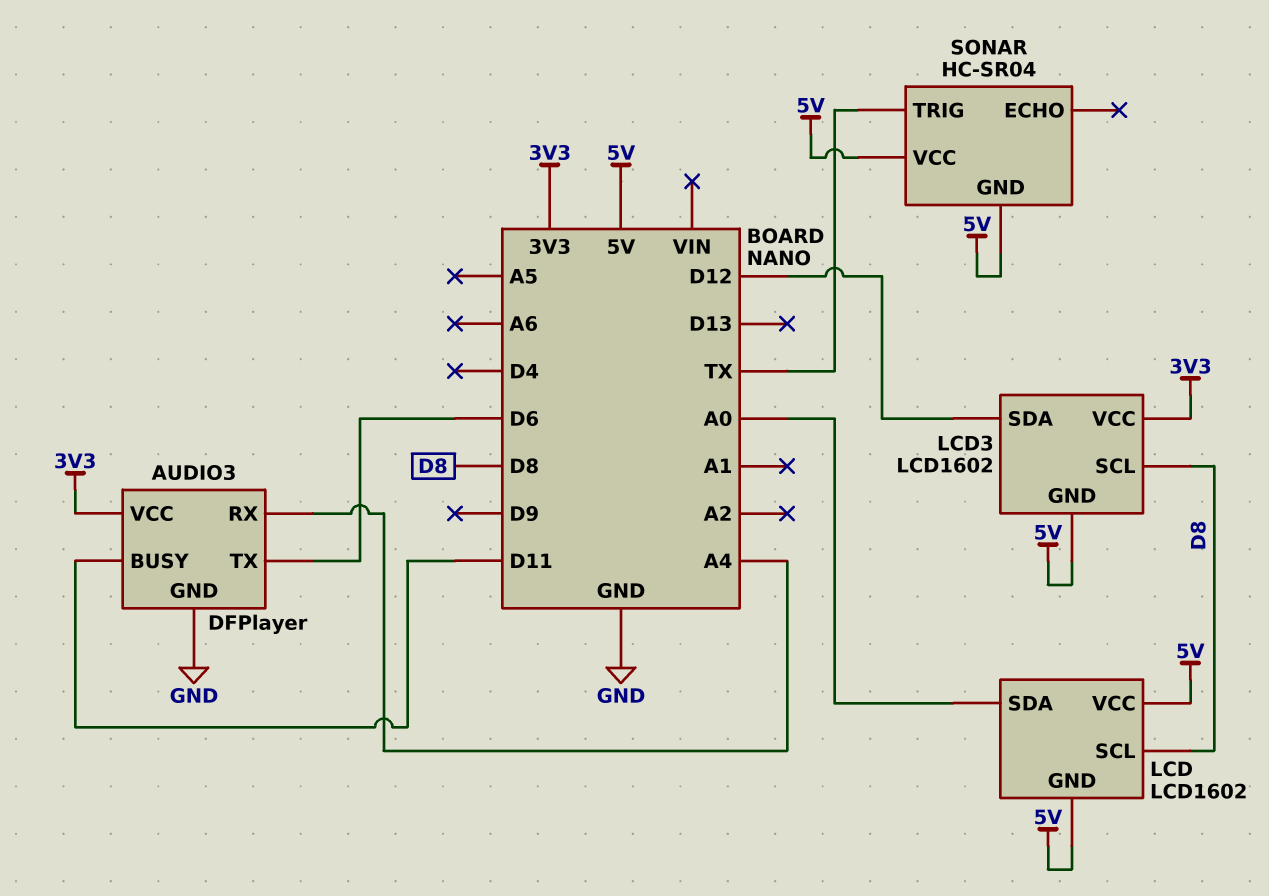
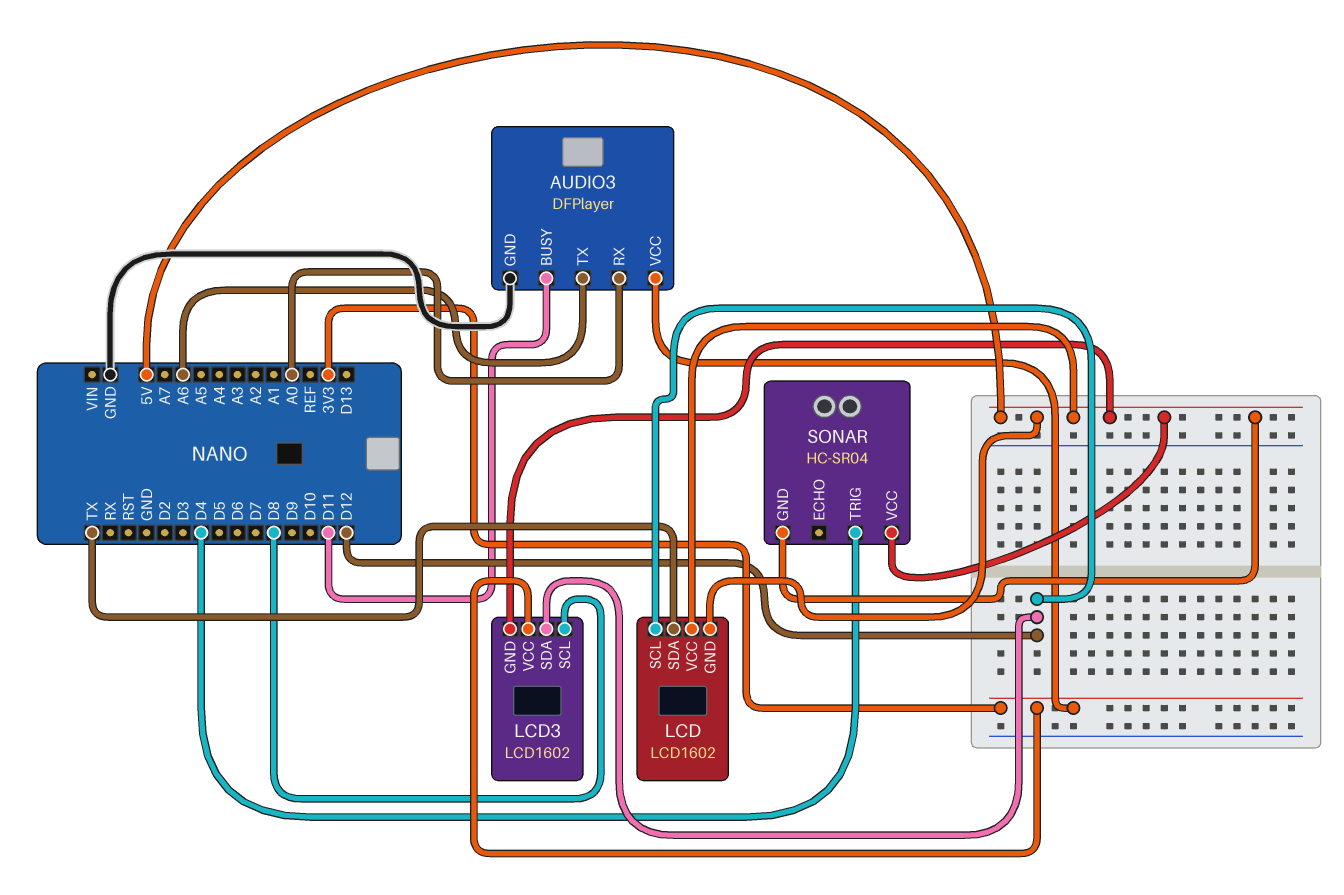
AUDIO3 pin RX: A4 -> A0
AUDIO3 pin TX: D6 -> A6
LCD pin SCL: D8 -> D12
LCD pin SDA: A0 -> TX
SONAR pin TRIG: TX -> D4

